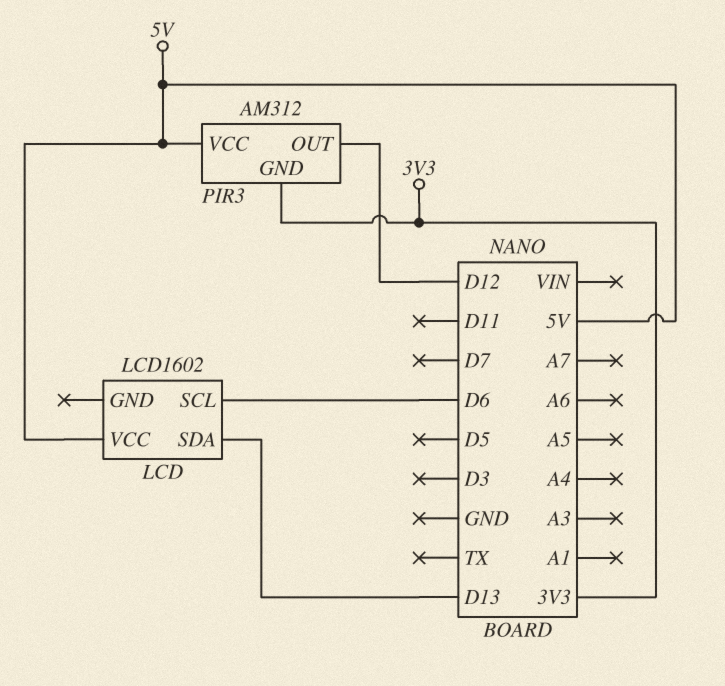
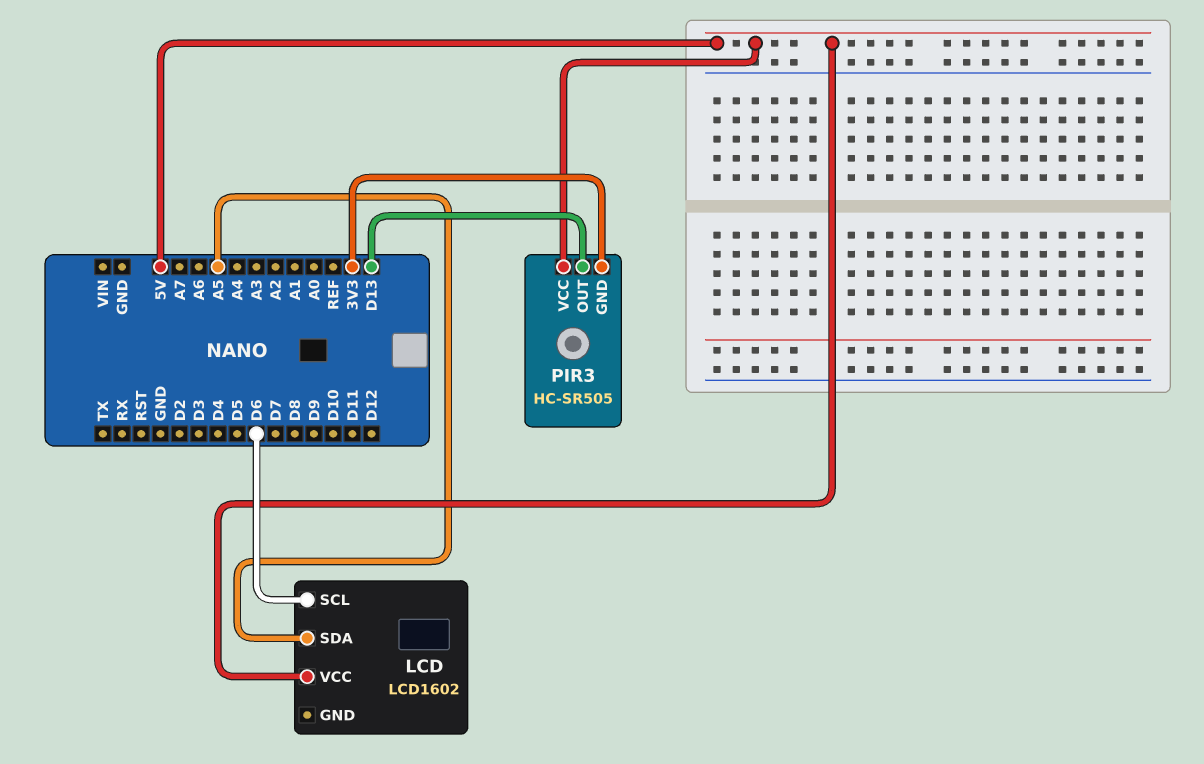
LCD pin SDA: D13 -> A5
PIR3: AM312 -> HC-SR505
PIR3 pin OUT: D12 -> D13

